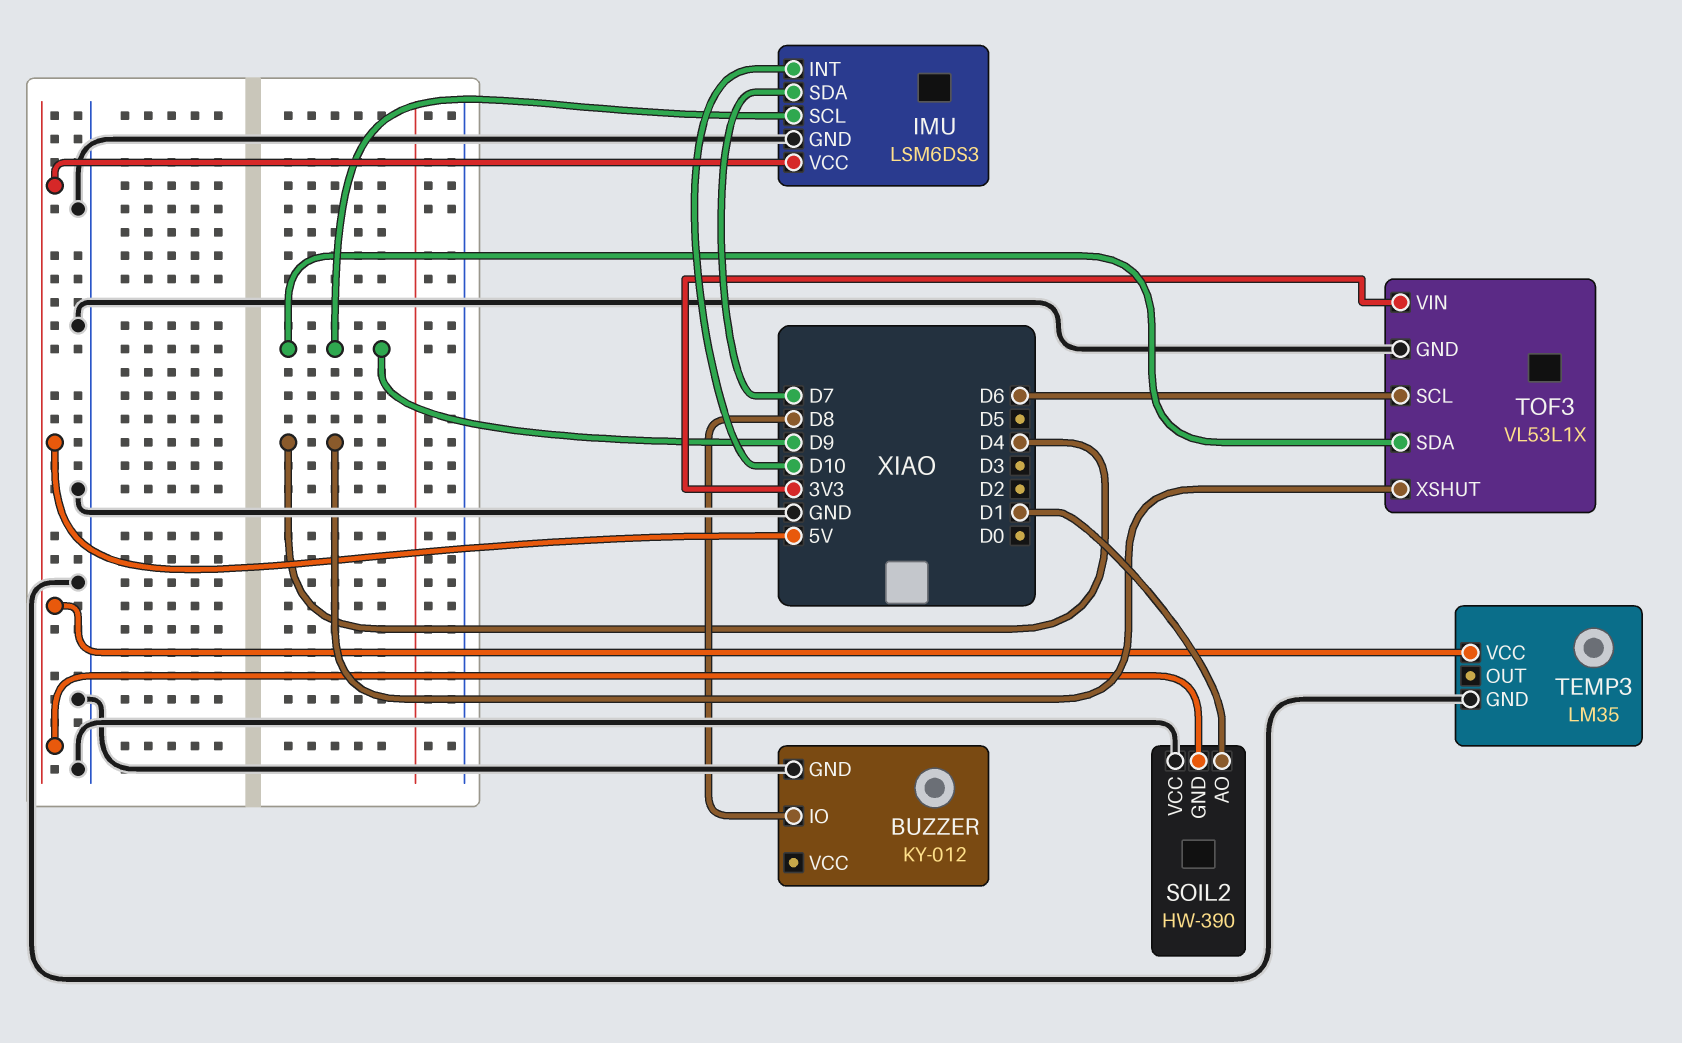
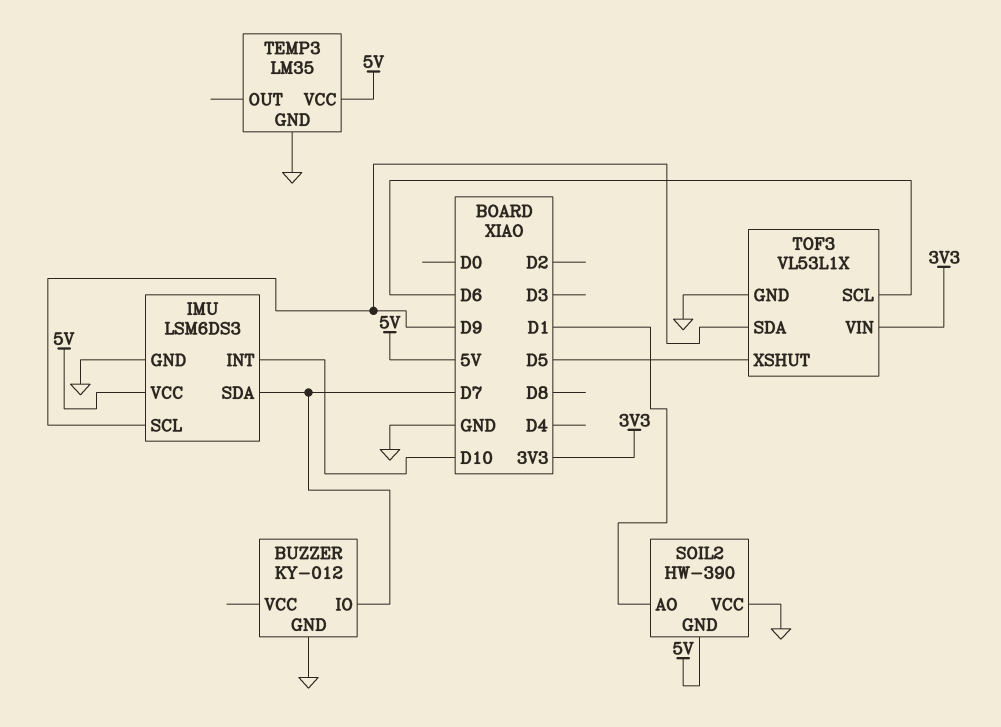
BUZZER pin IO: D8 -> D7
TOF3 pin XSHUT: D4 -> D5

